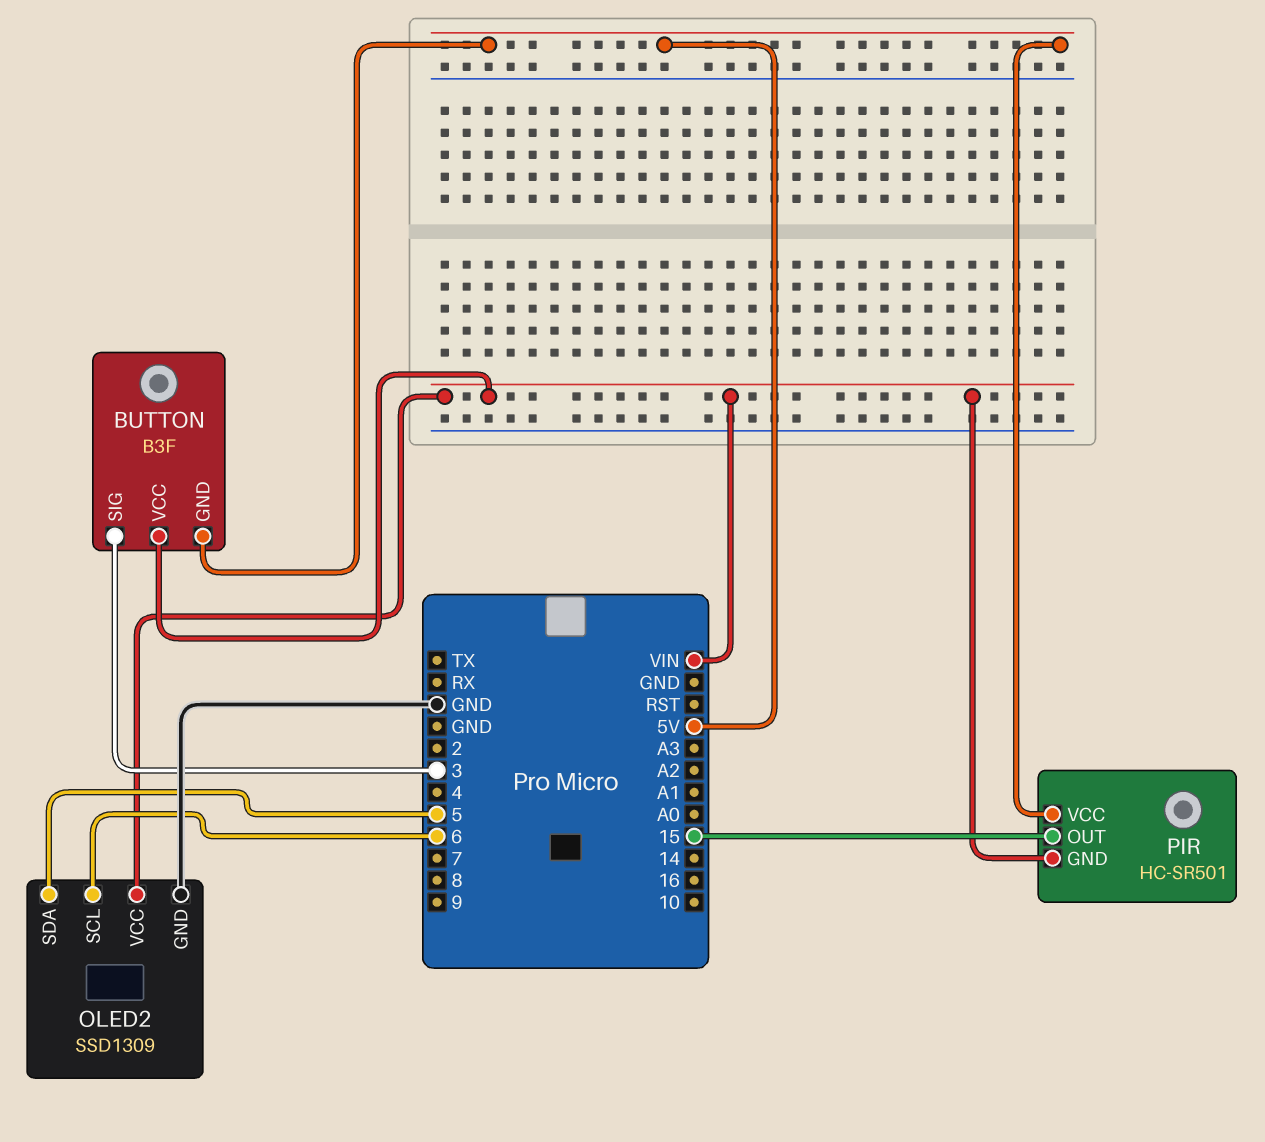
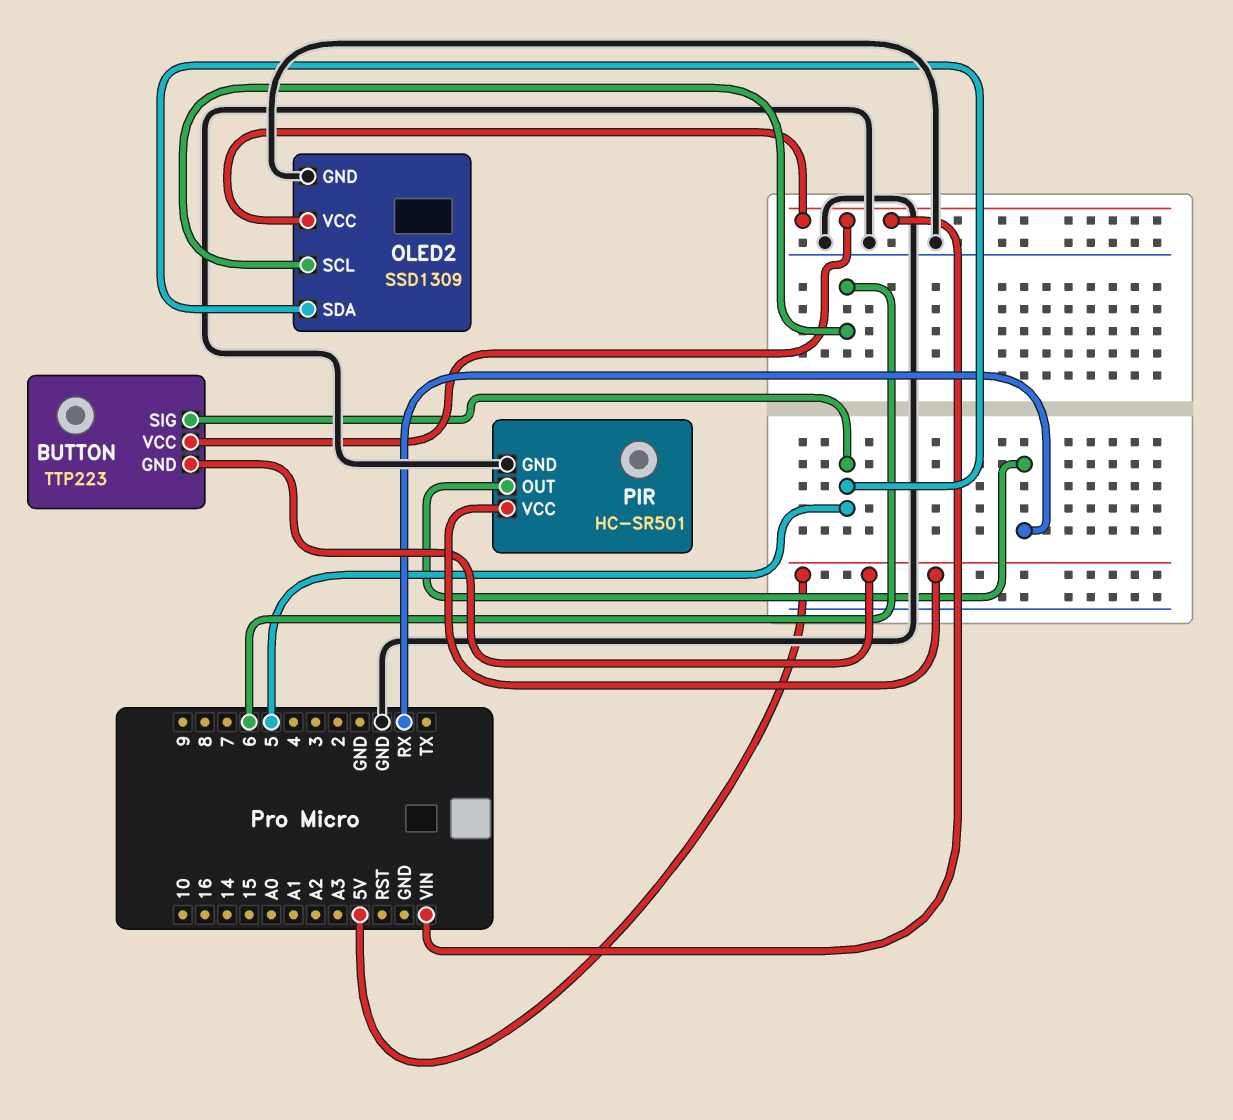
BUTTON: B3F -> TTP223
BUTTON pin SIG: 3 -> 5
PIR pin GND: VIN -> GND
PIR pin OUT: 15 -> RX

